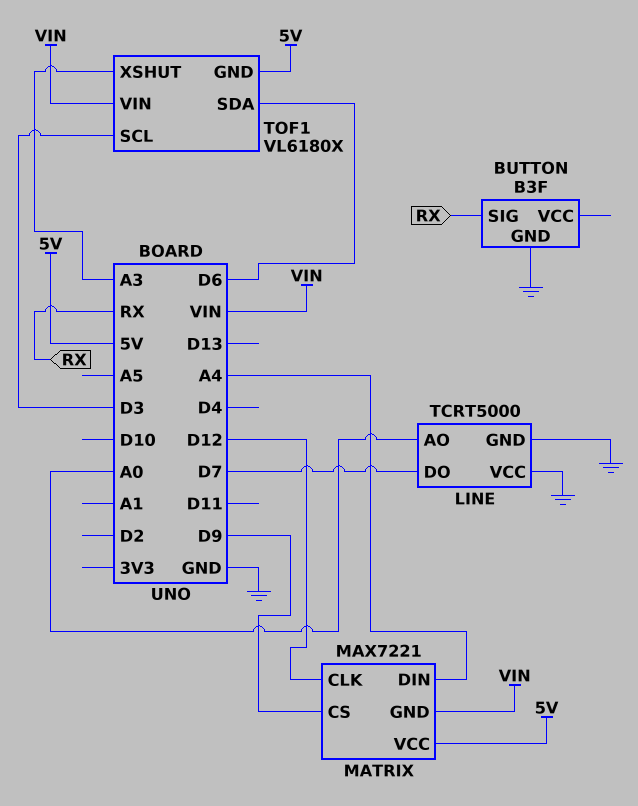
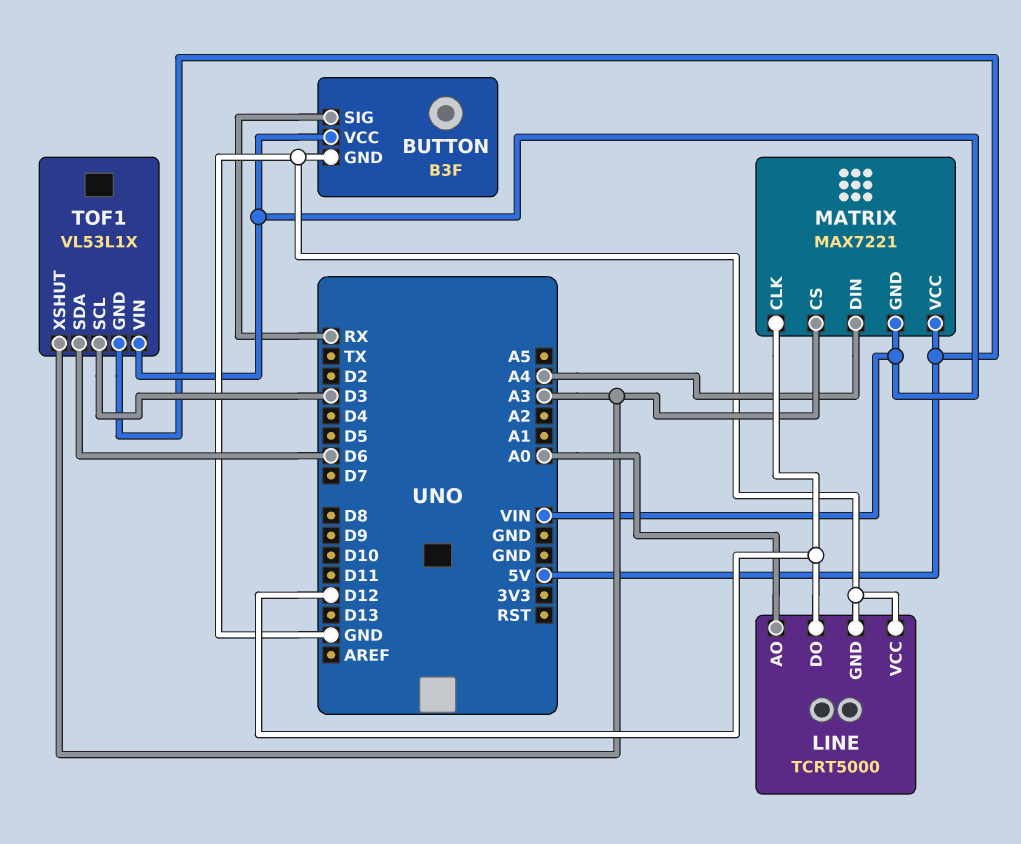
BUTTON pin VCC: none -> VIN
LINE pin DO: D7 -> D12
MATRIX pin CS: D9 -> A3
TOF1: VL6180X -> VL53L1X

